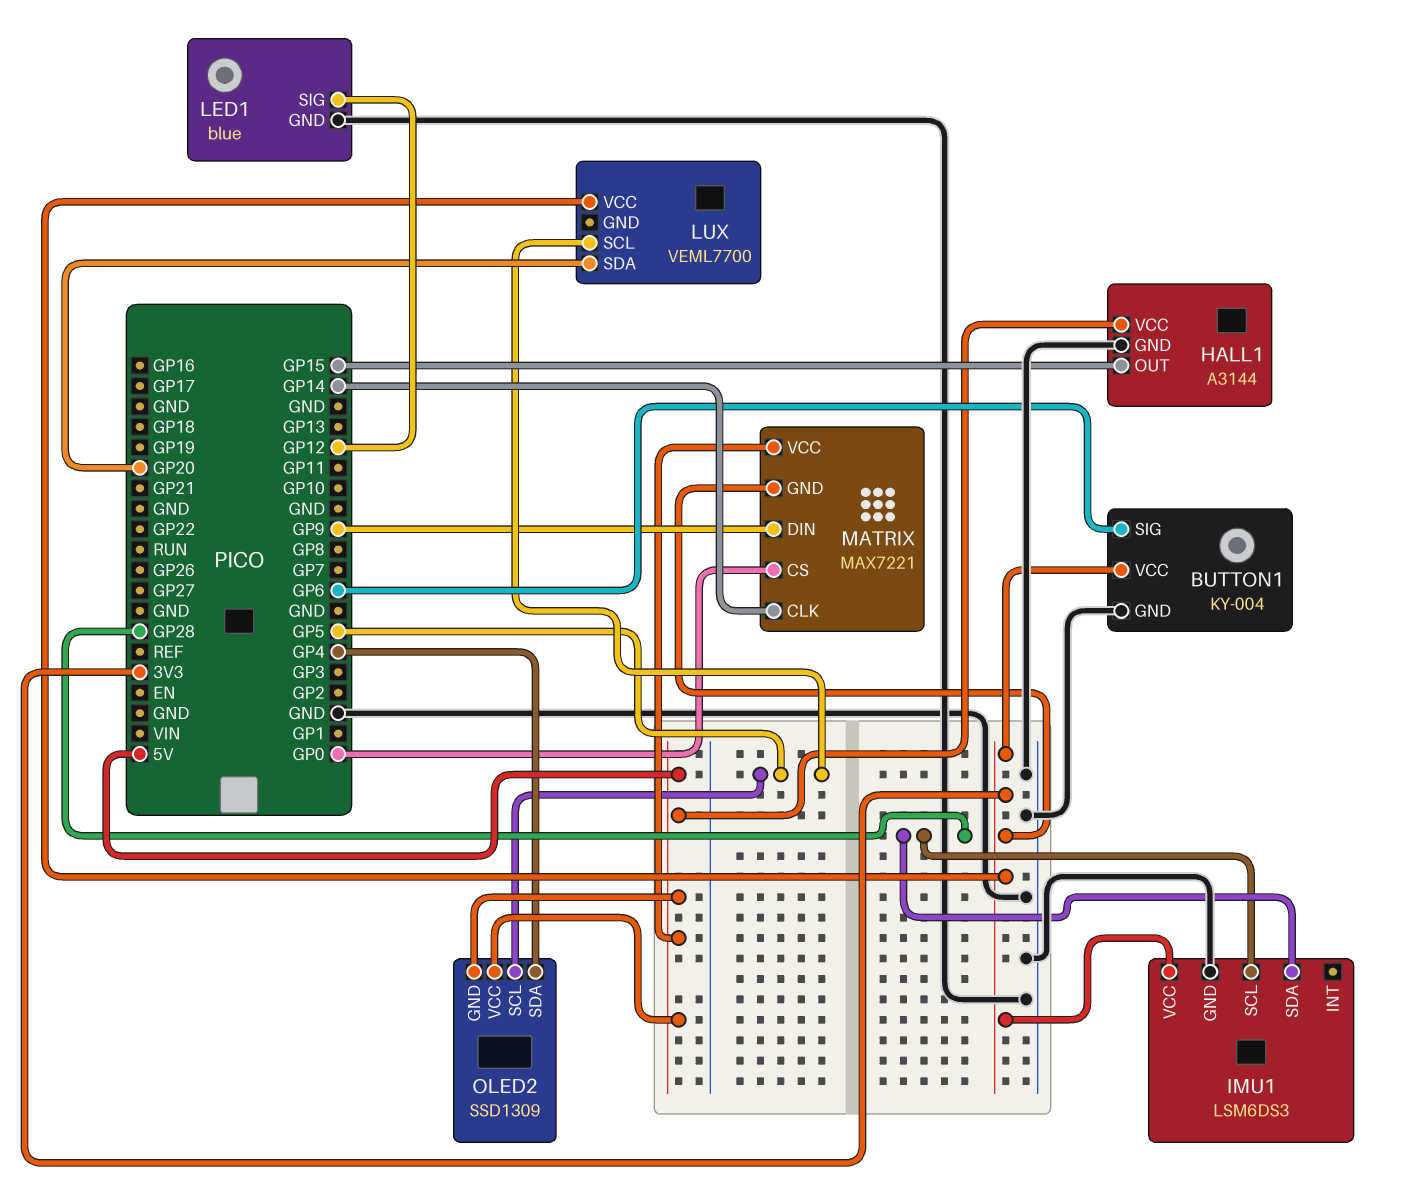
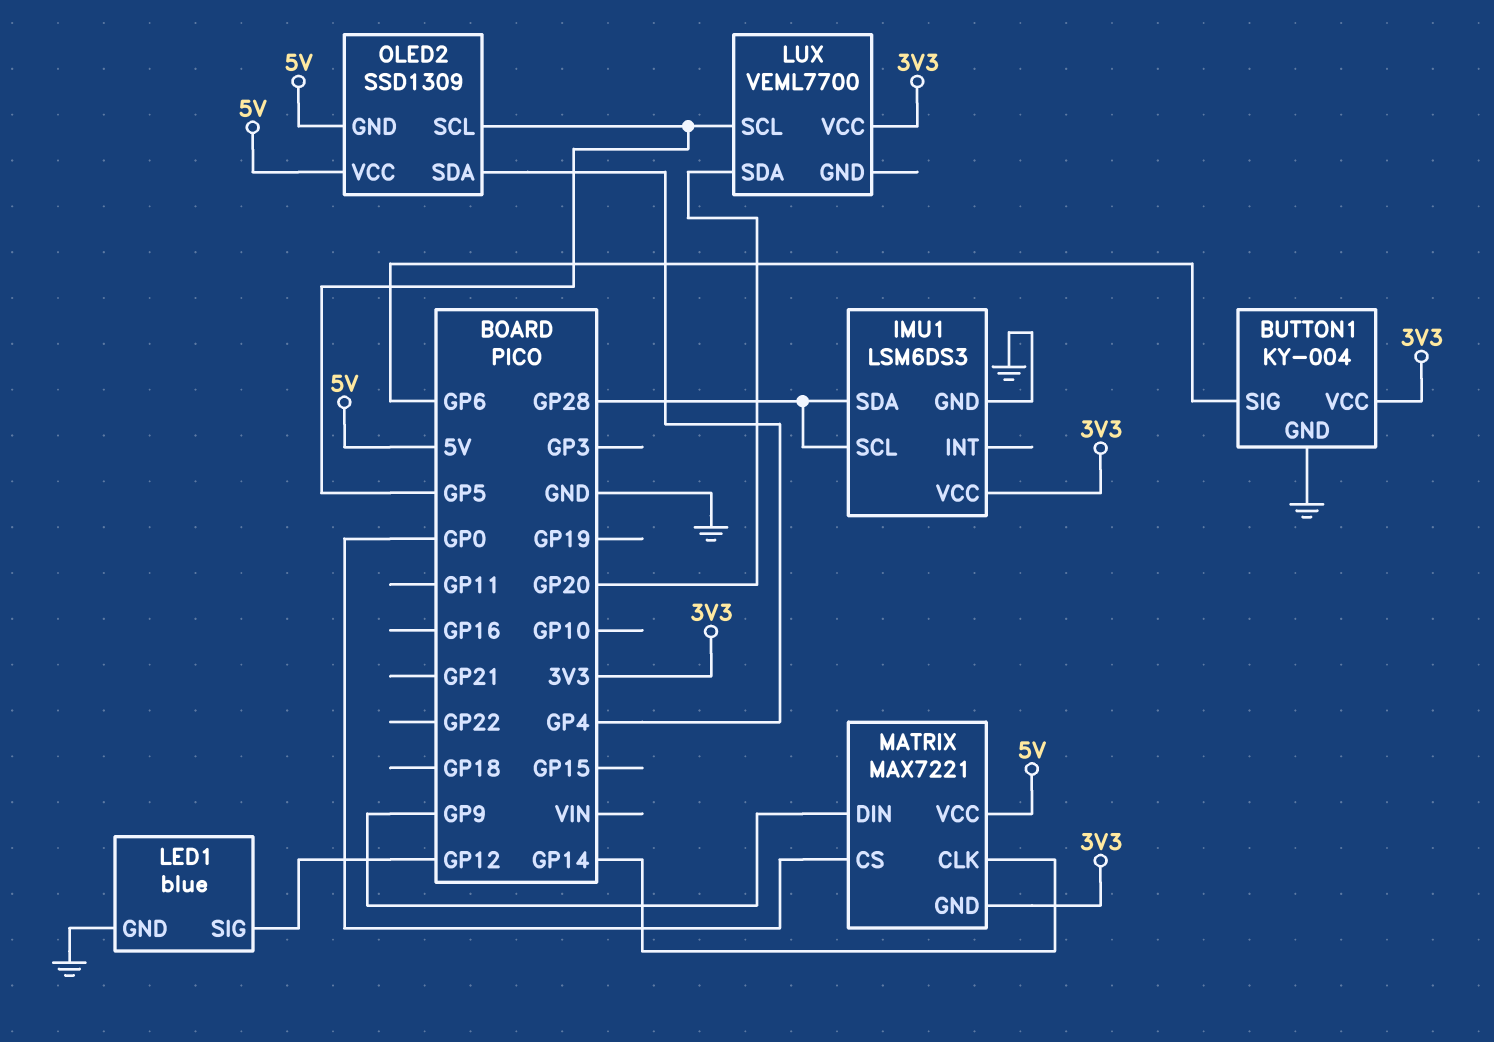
HALL1: A3144 -> none
HALL1 pin GND: GND -> none
HALL1 pin OUT: GP15 -> none
HALL1 pin VCC: 5V -> none

